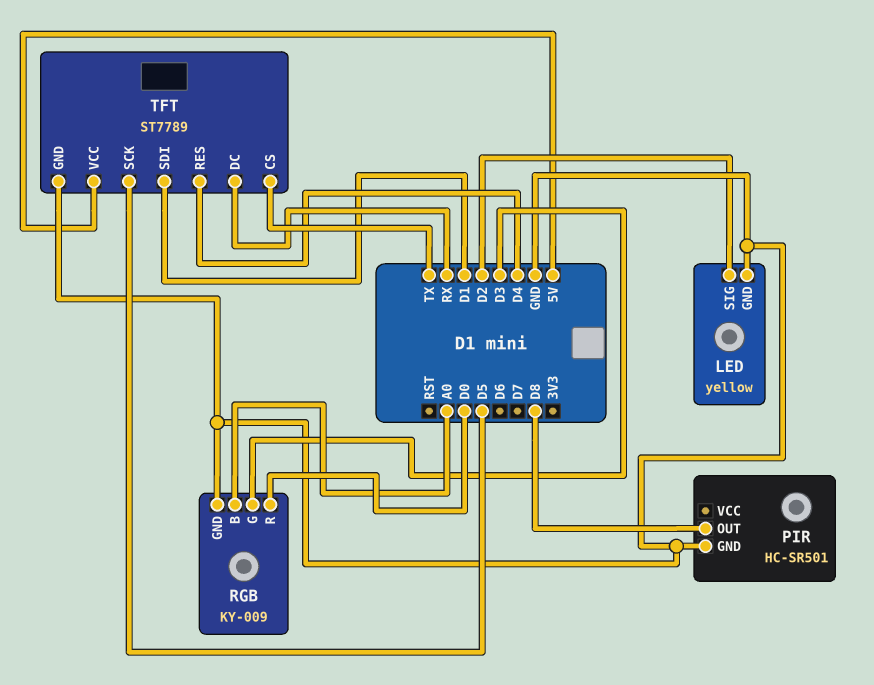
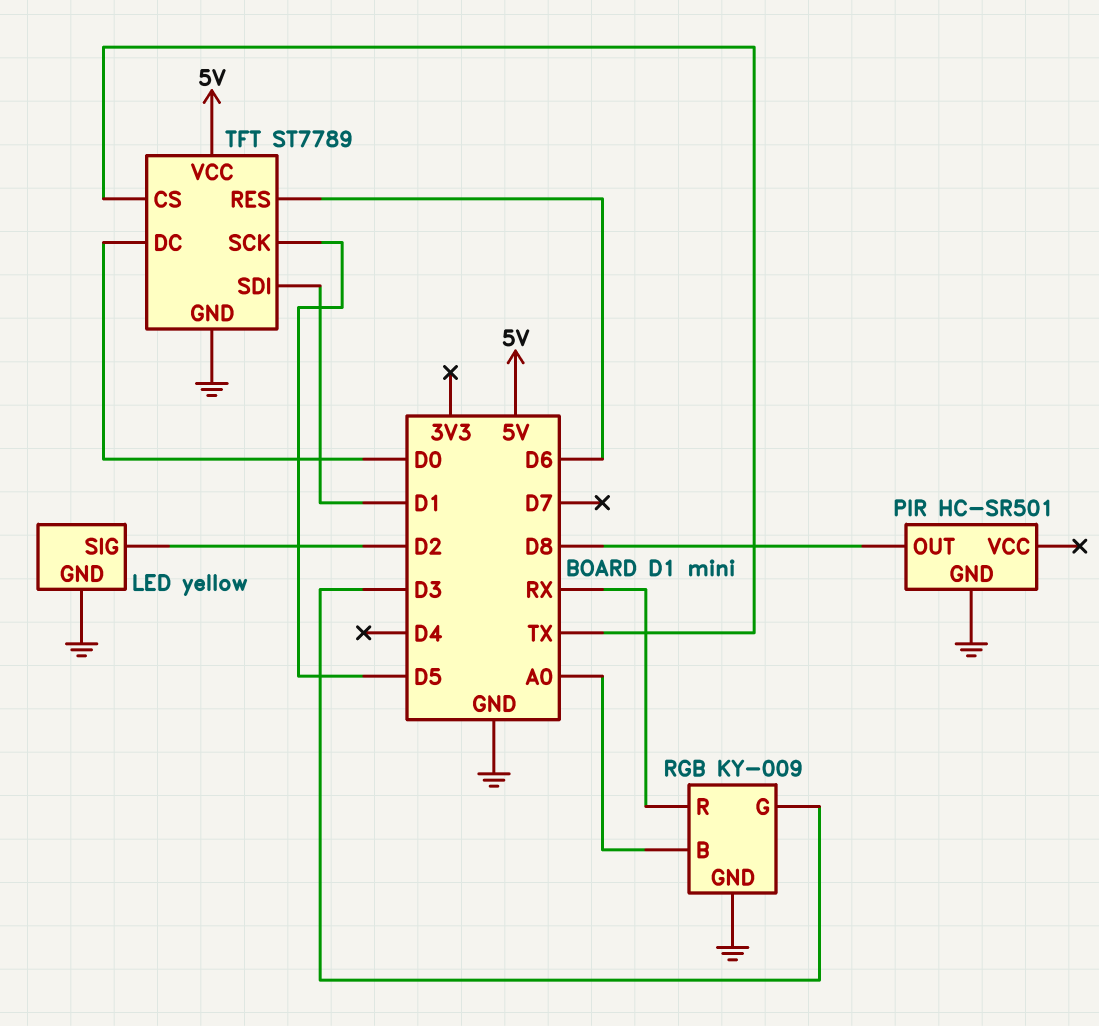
RGB pin R: D0 -> RX
TFT pin DC: RX -> D0
TFT pin RES: D4 -> D6

